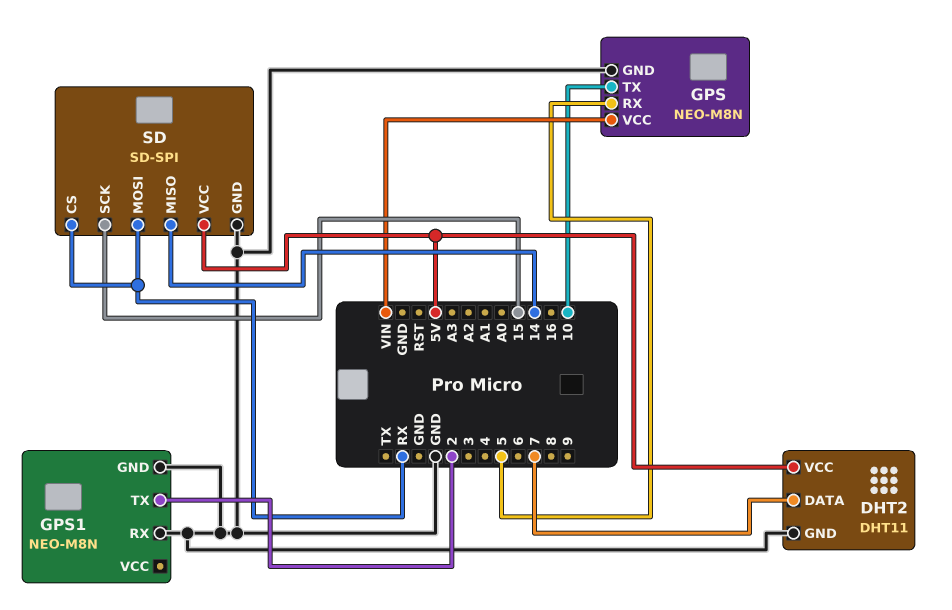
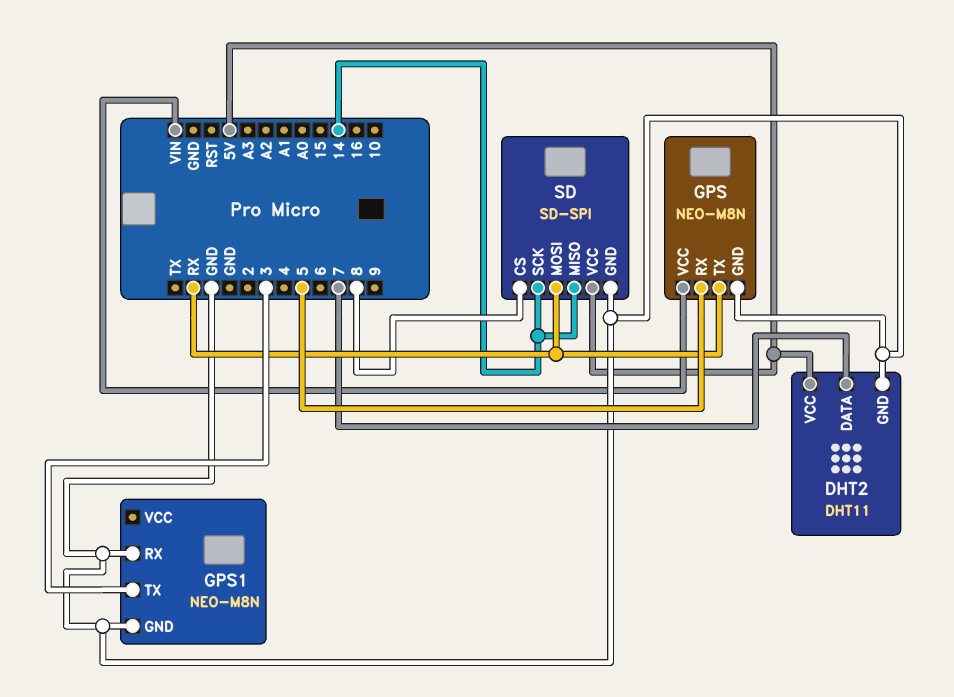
GPS pin TX: 10 -> RX
GPS1 pin TX: 2 -> 3
SD pin CS: RX -> 8
SD pin SCK: 15 -> 14

